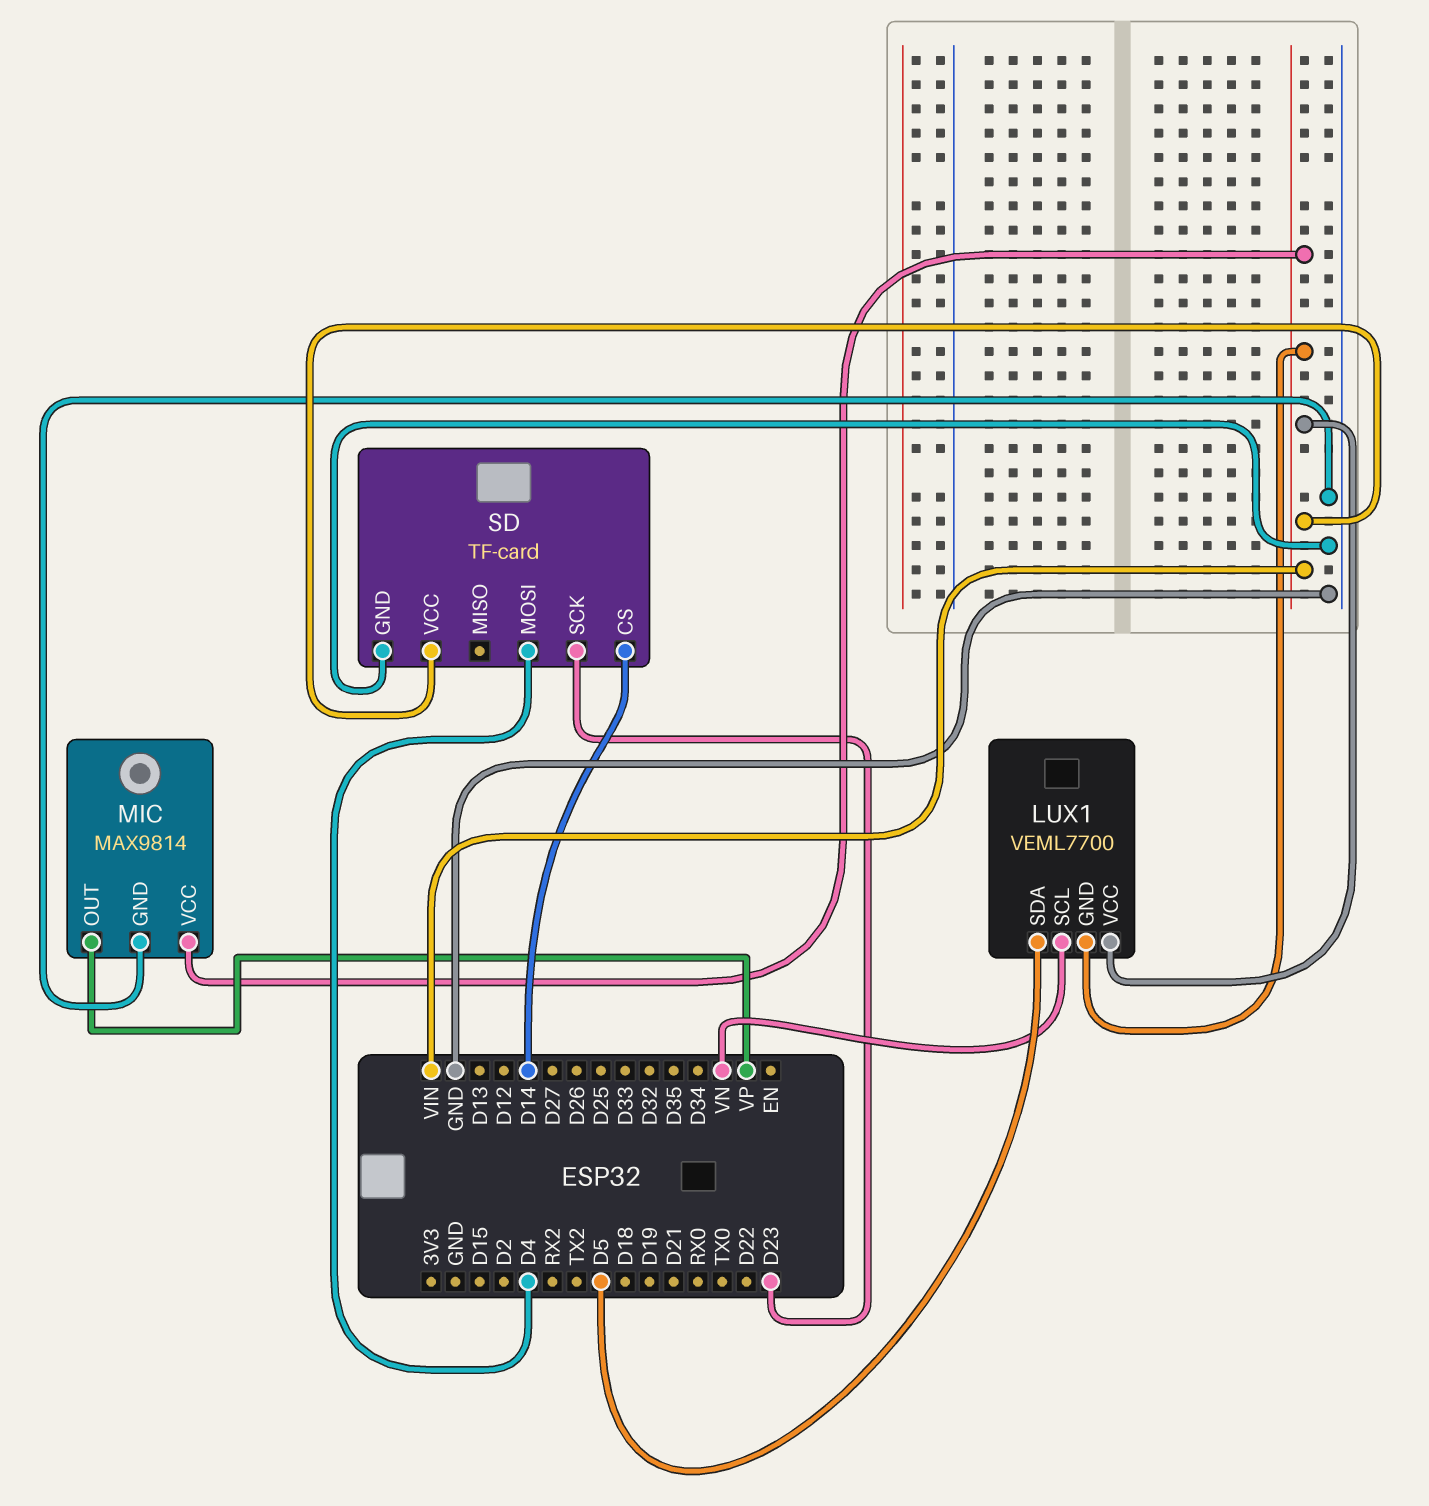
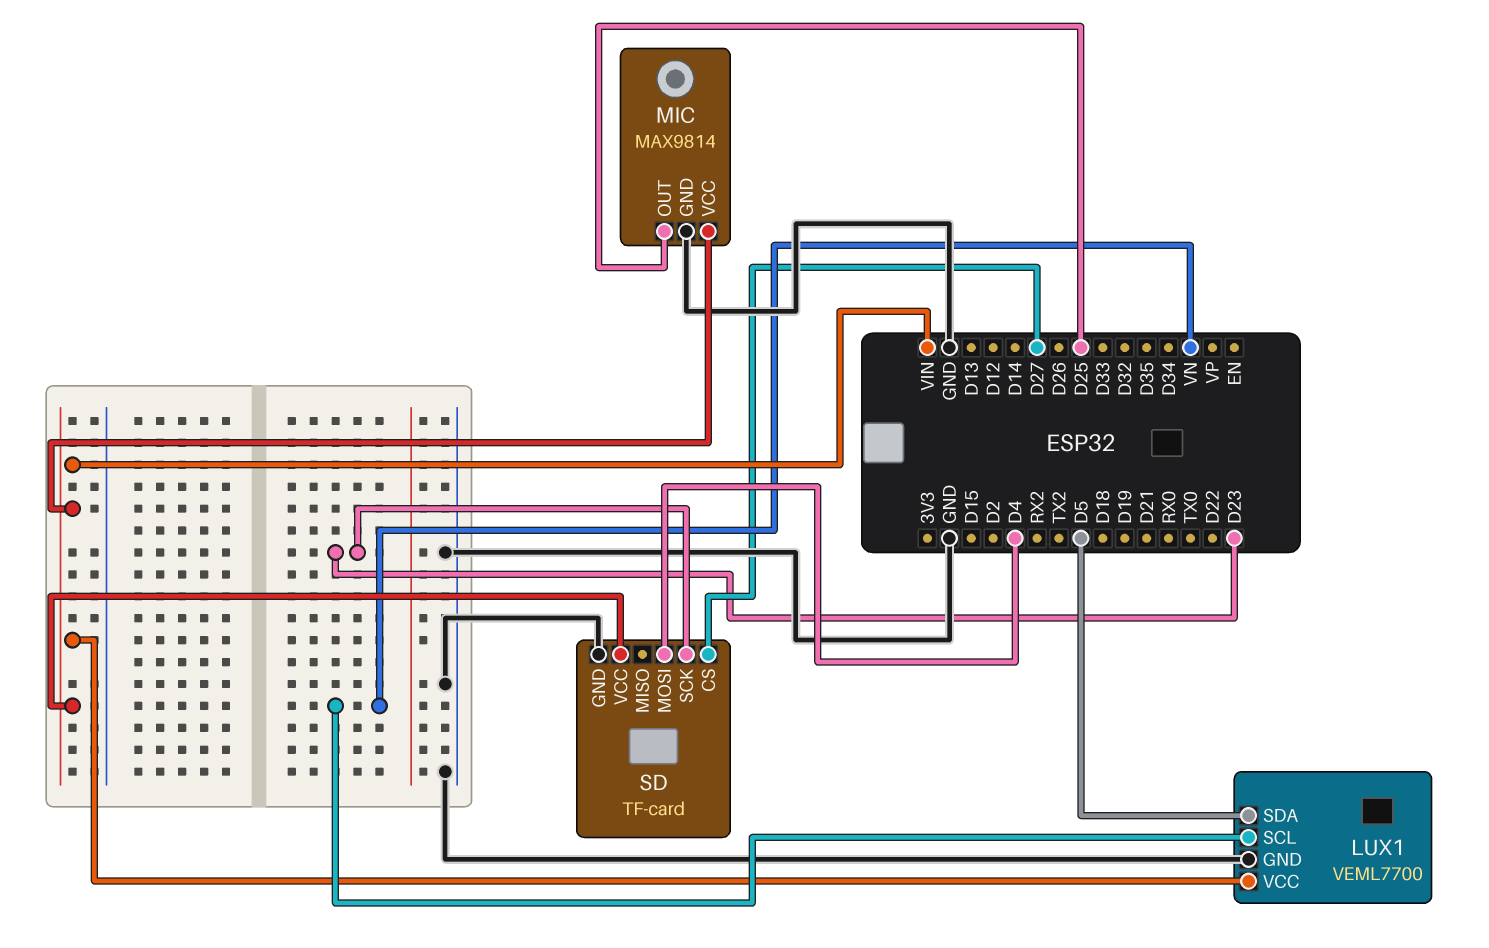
LUX1 pin GND: VIN -> GND
MIC pin OUT: VP -> D25
SD pin CS: D14 -> D27

